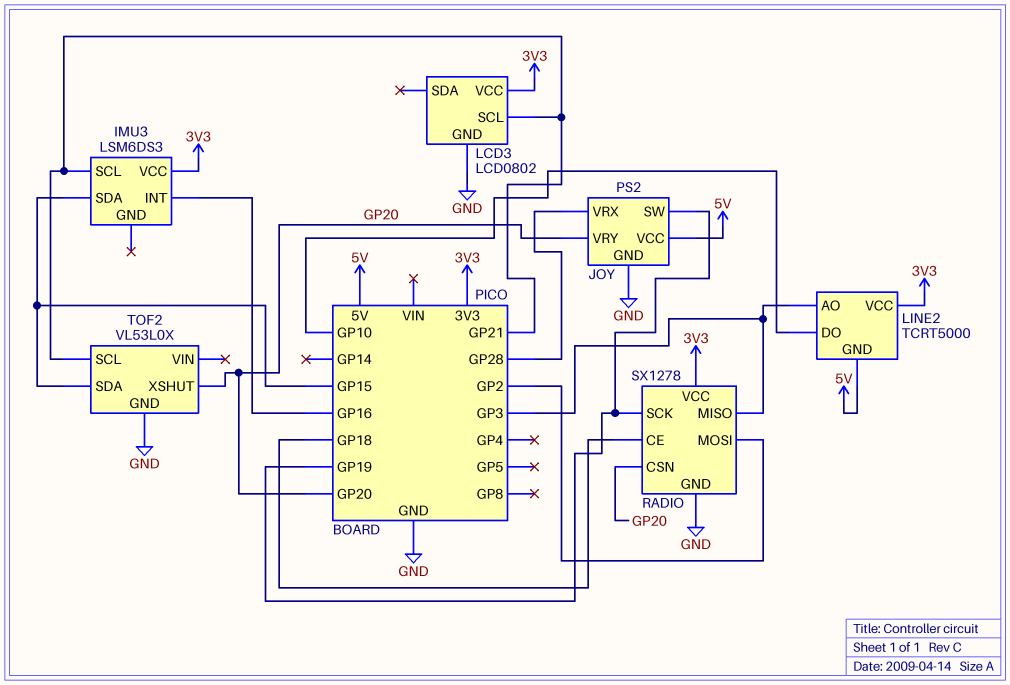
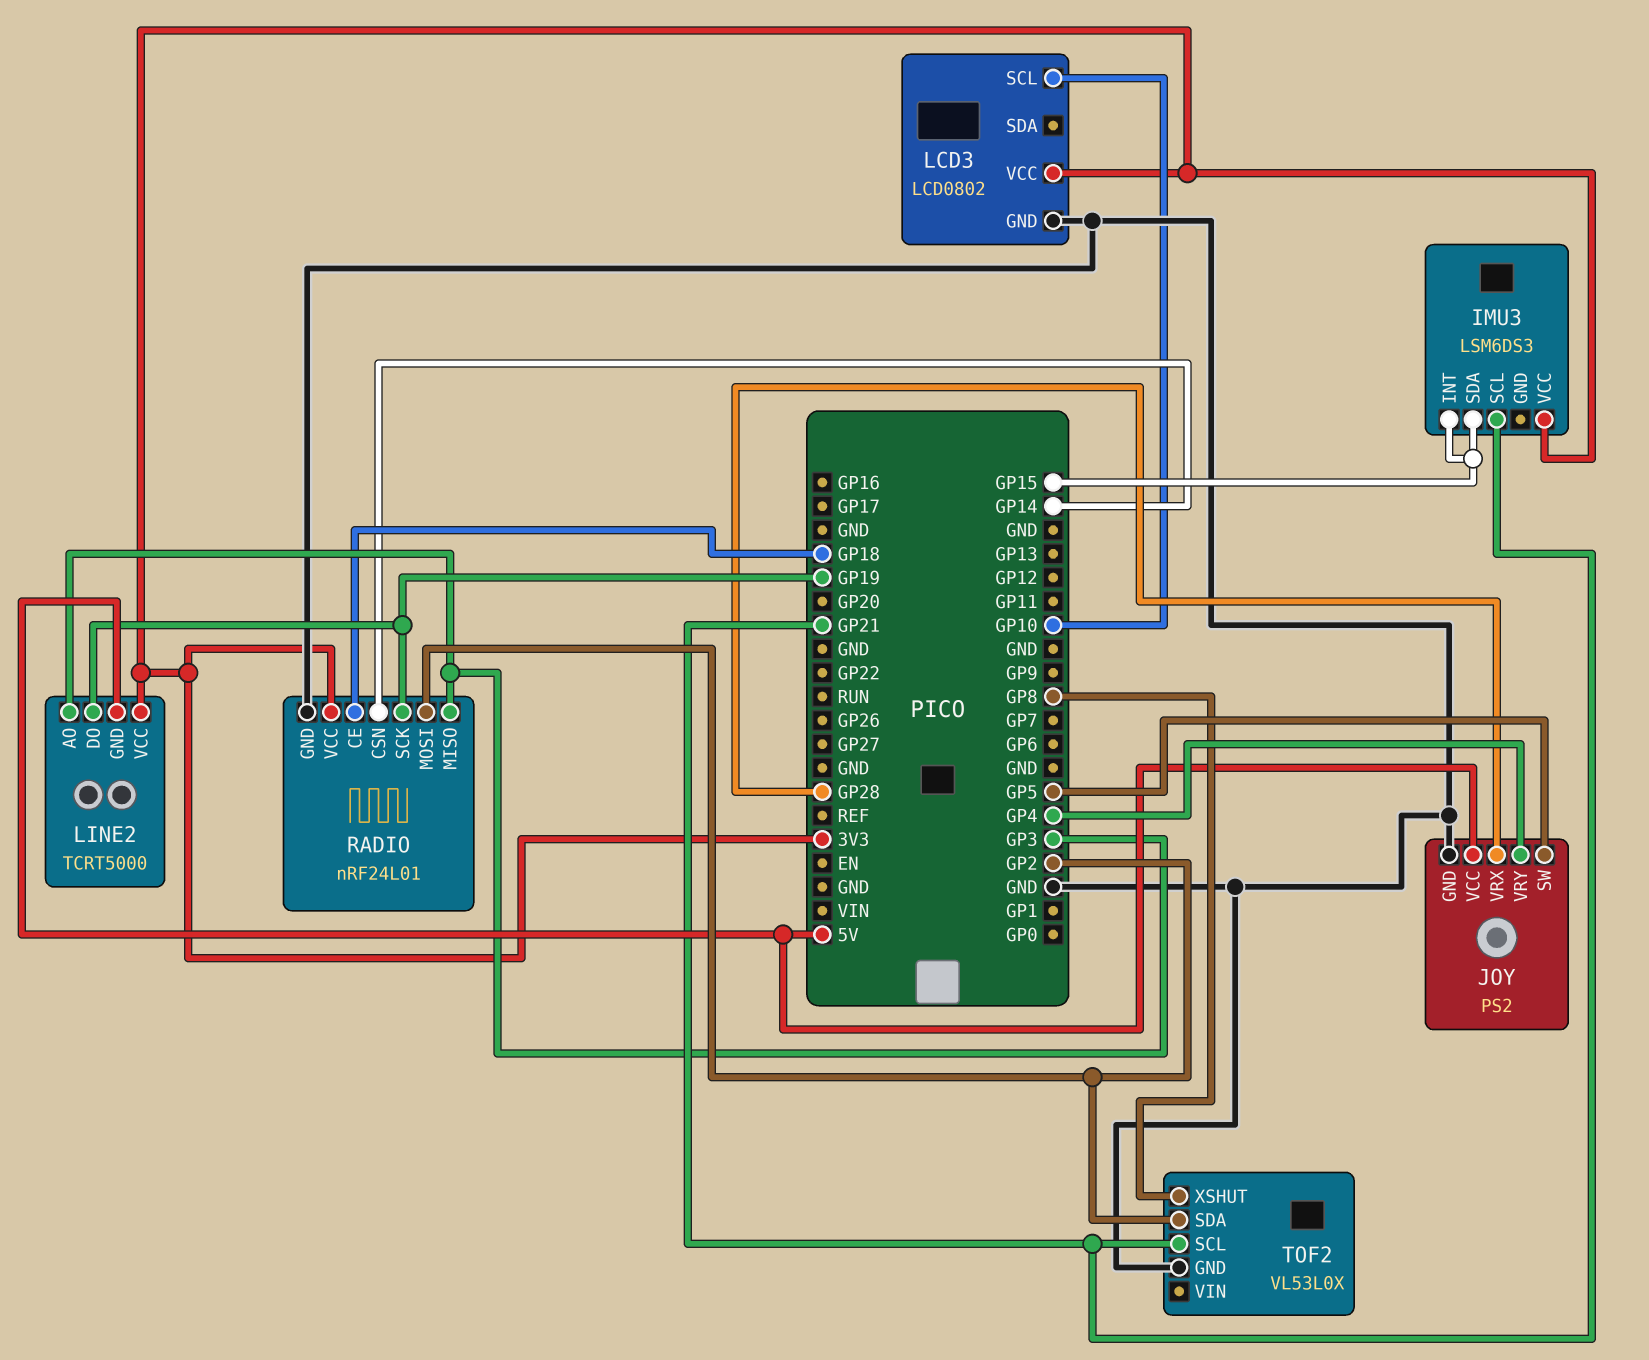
IMU3 pin INT: GP16 -> GP15
JOY pin SW: GP19 -> GP5
JOY pin VRY: GP20 -> GP4
LCD3 pin SCL: GP21 -> GP10
LINE2 pin DO: GP10 -> GP19
RADIO: SX1278 -> nRF24L01
RADIO pin CSN: GP20 -> GP14
TOF2 pin SDA: GP15 -> GP2
TOF2 pin XSHUT: GP20 -> GP8

